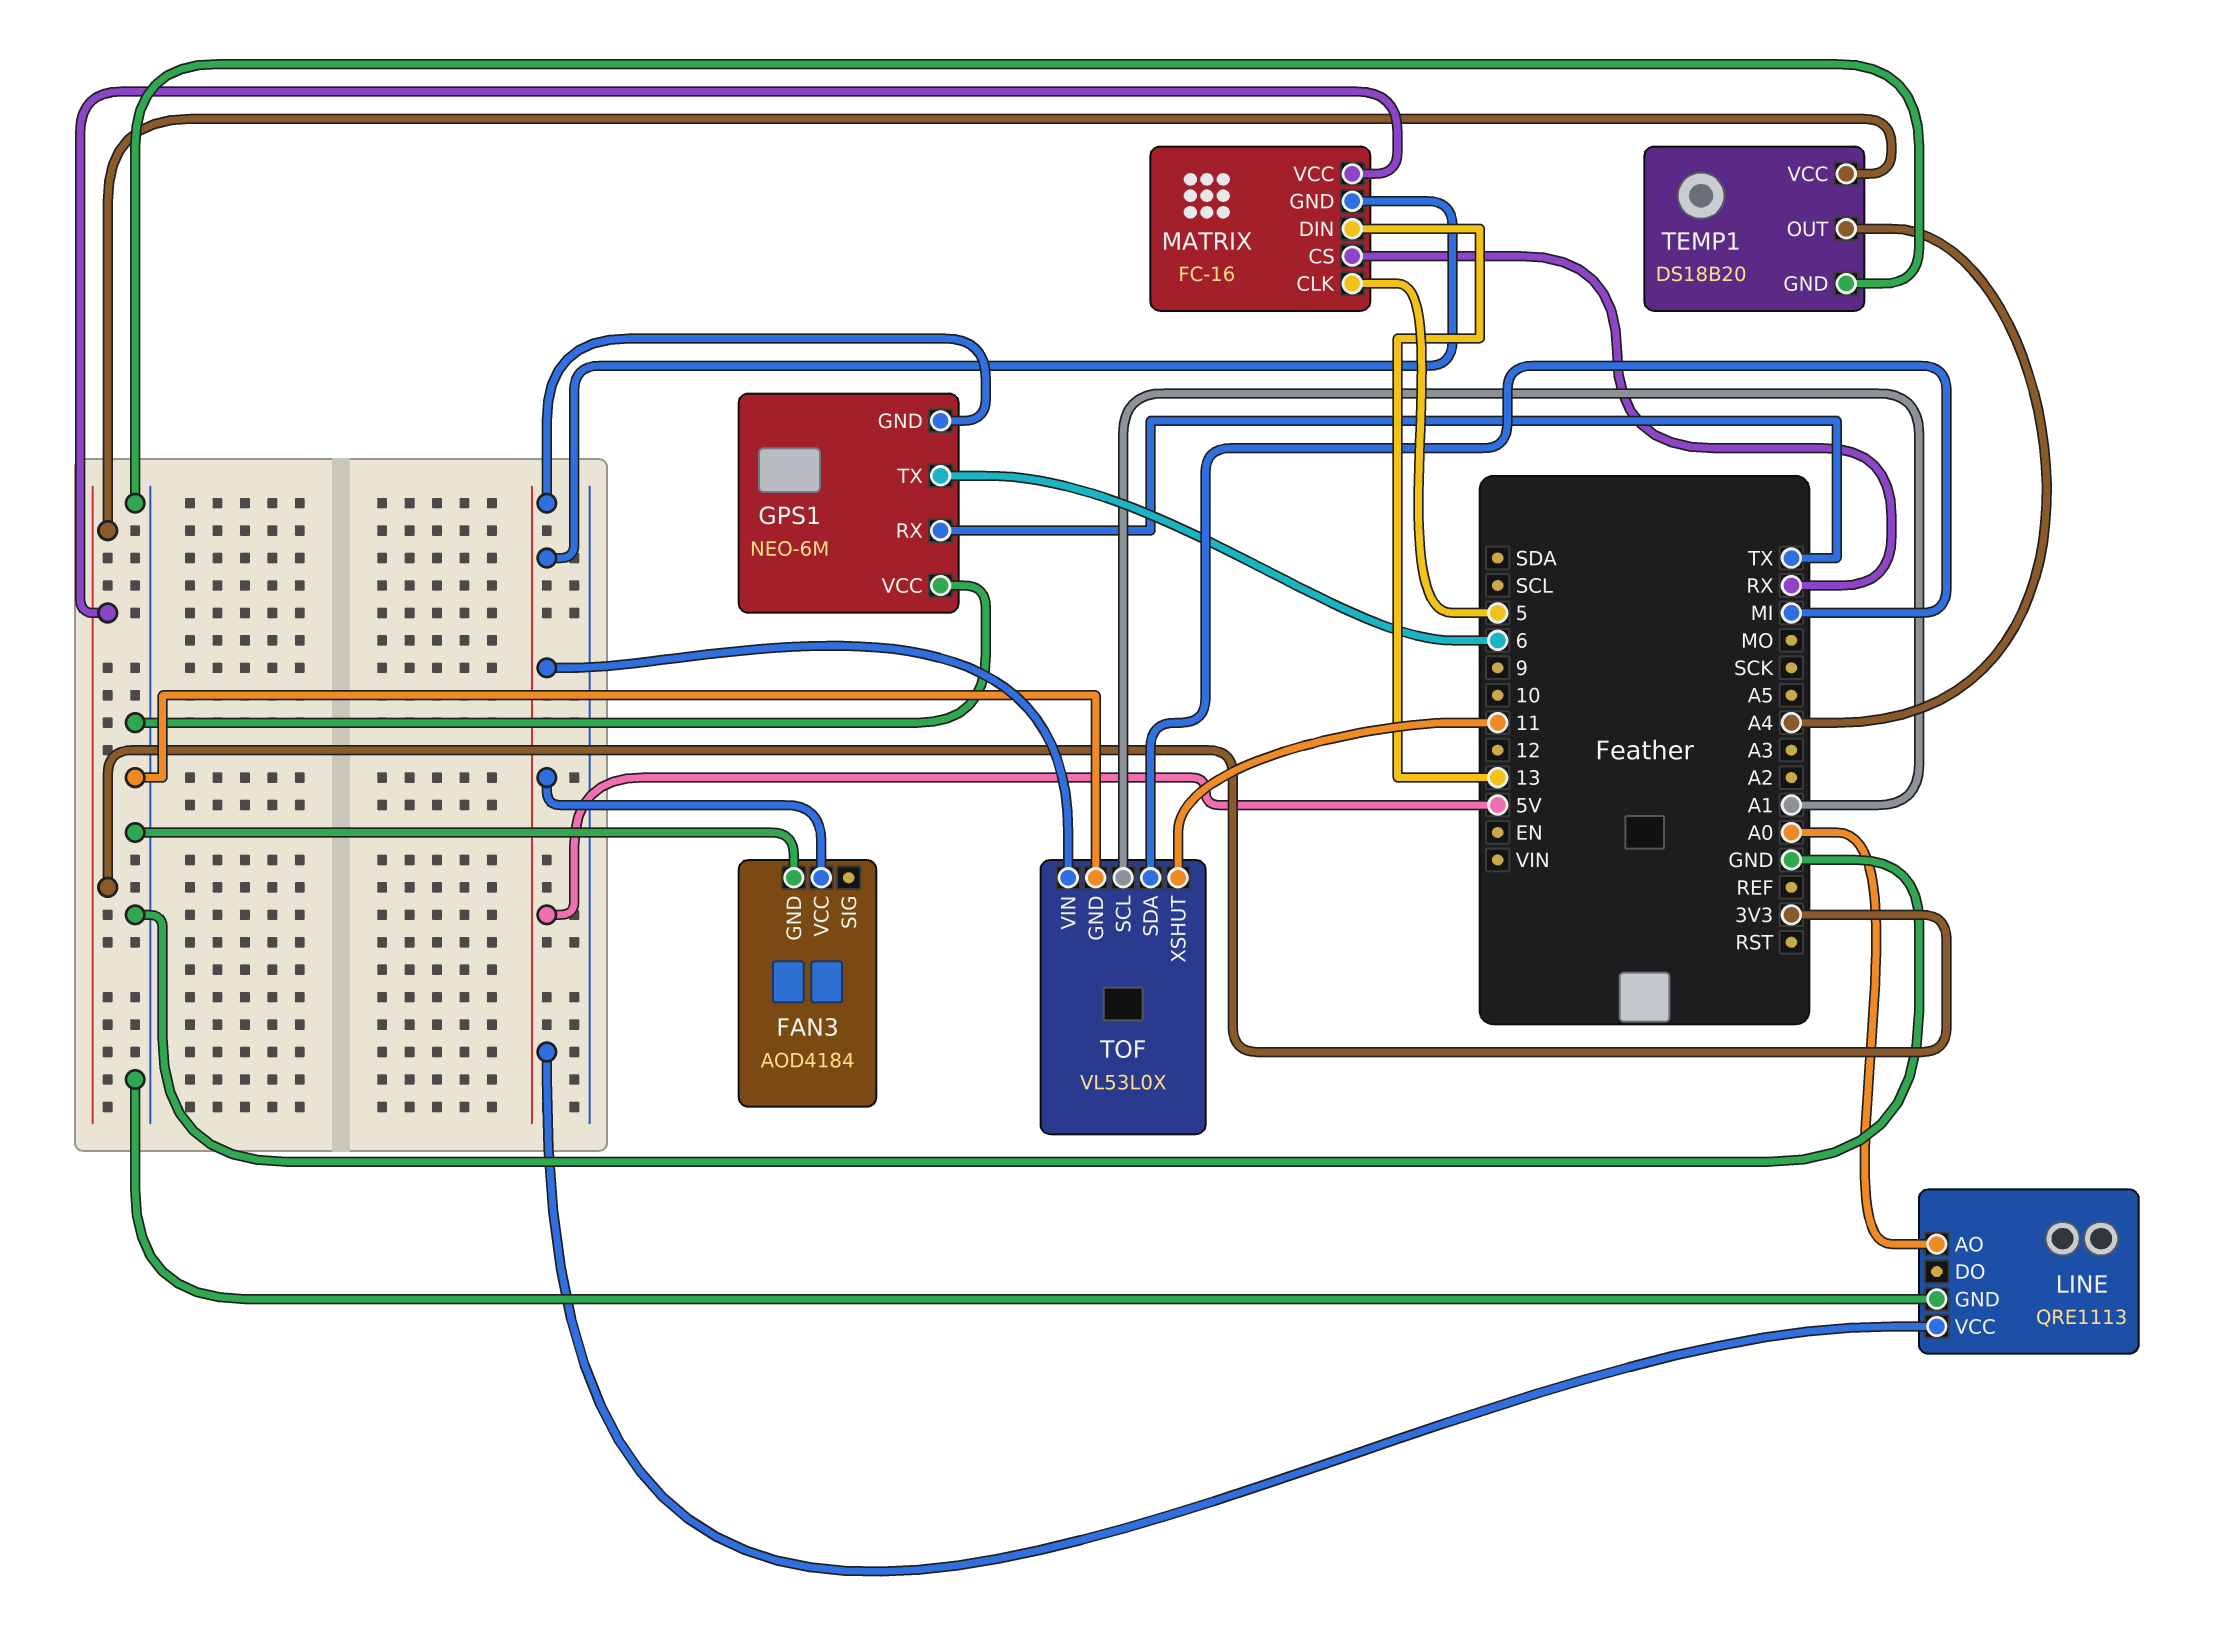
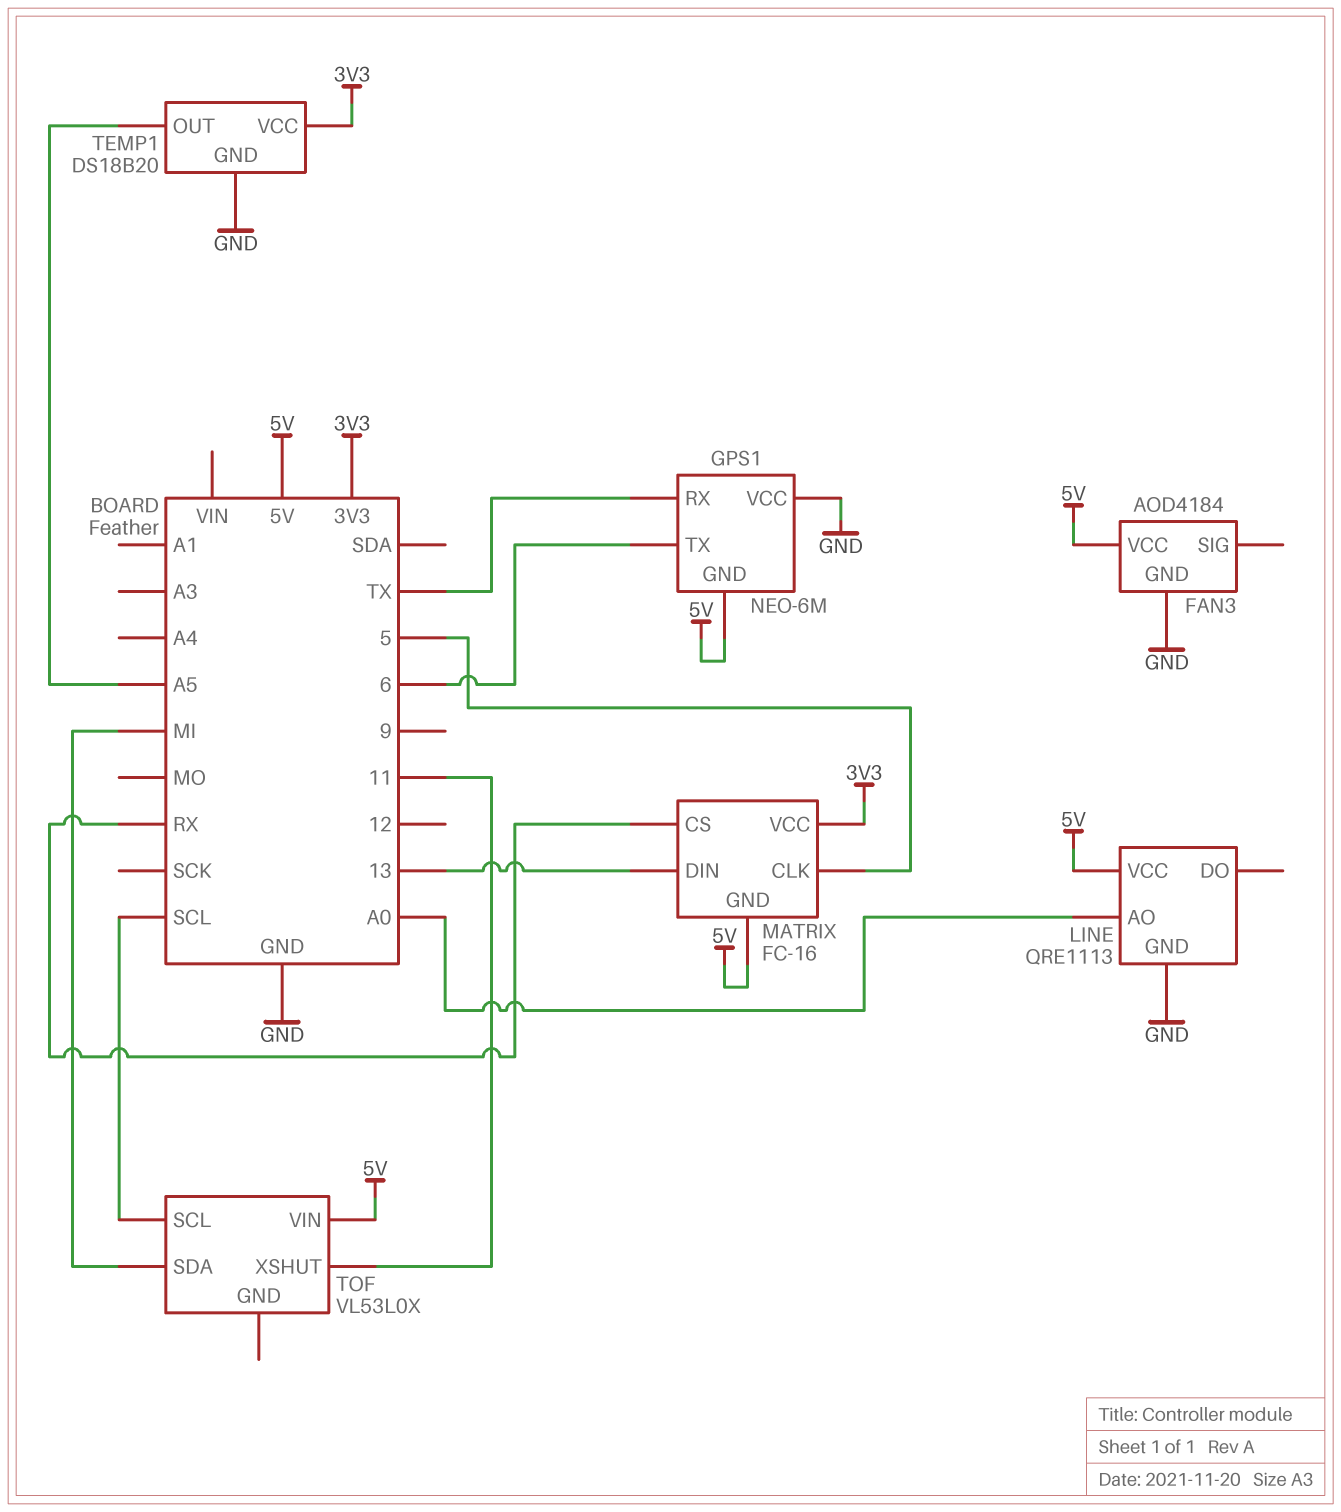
TEMP1 pin OUT: A4 -> A5
TOF pin GND: GND -> none
TOF pin SCL: A1 -> SCL

